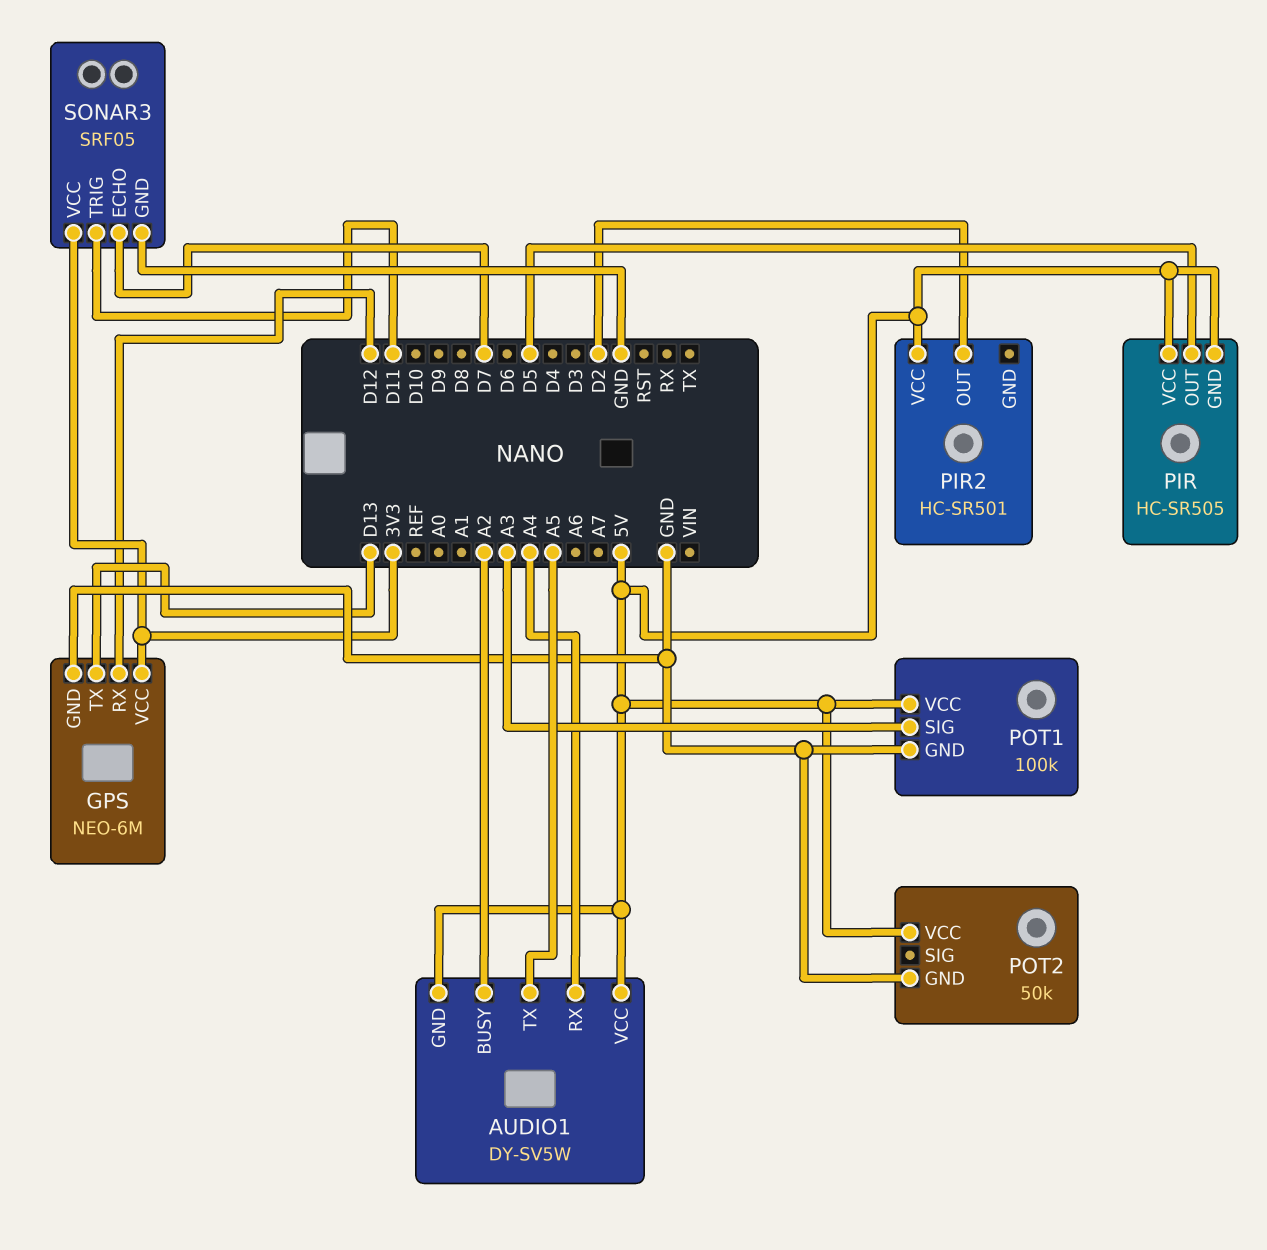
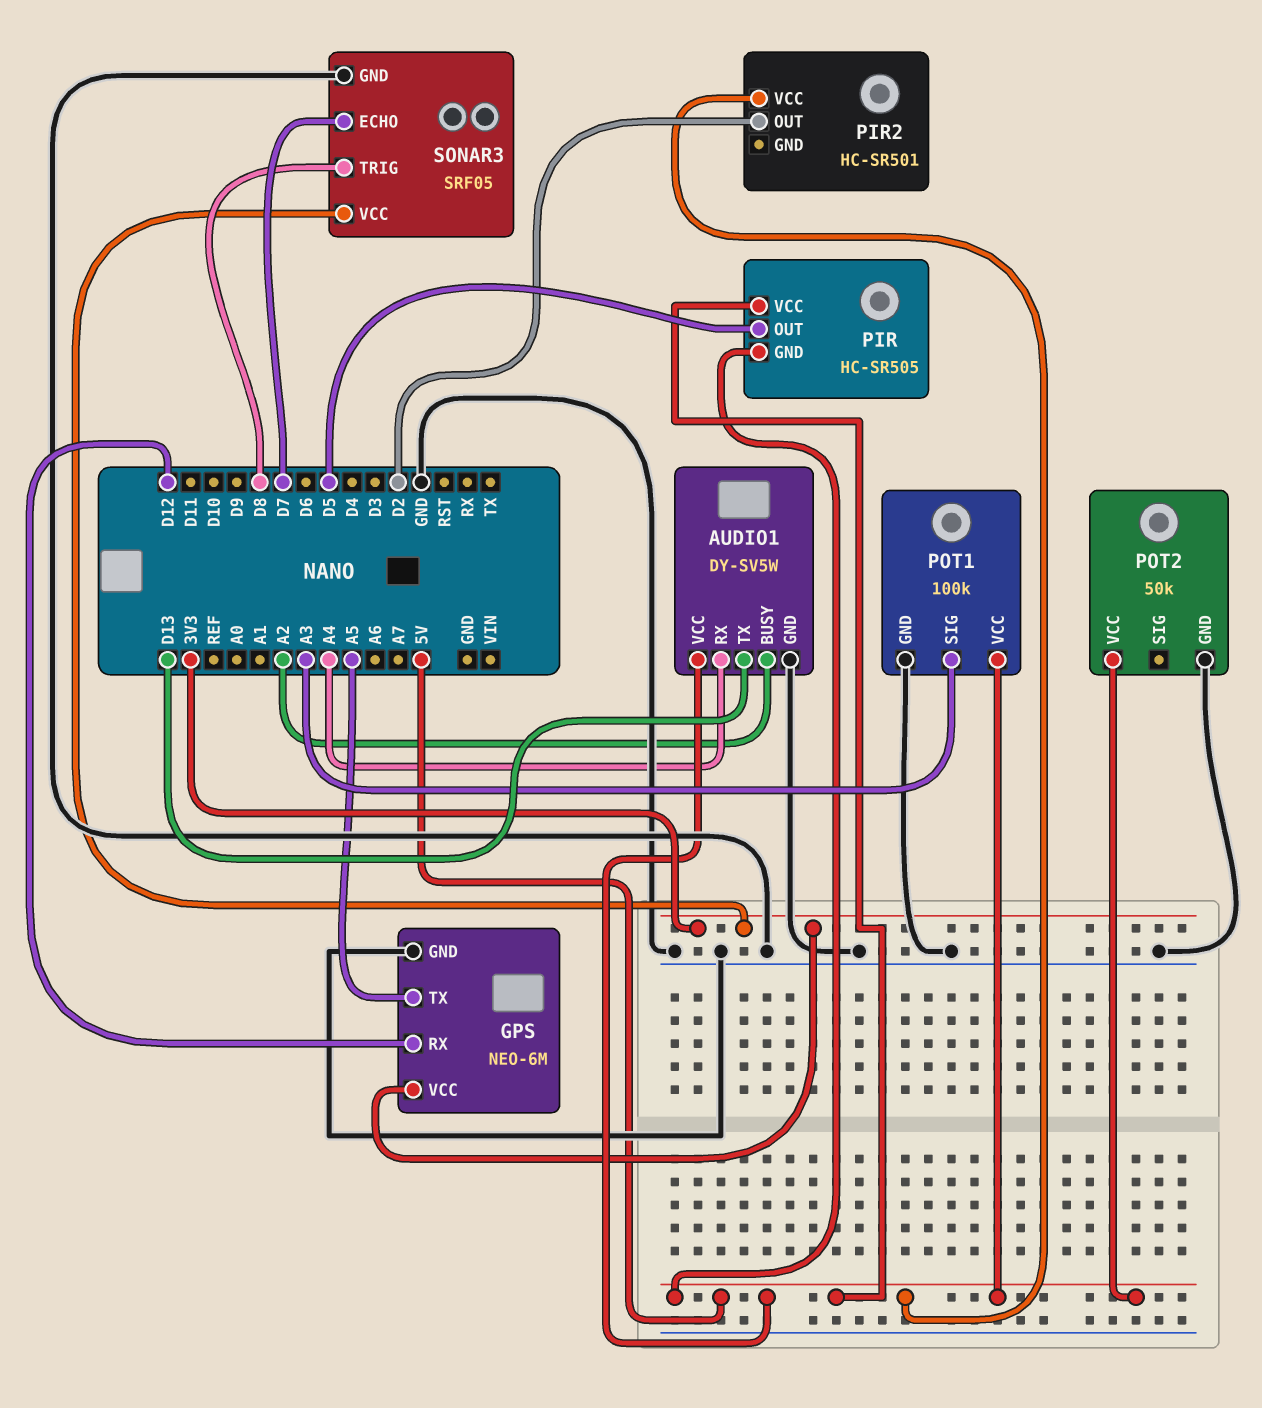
AUDIO1 pin GND: 5V -> GND
AUDIO1 pin TX: A5 -> D13
GPS pin TX: D13 -> A5
SONAR3 pin TRIG: D11 -> D8

